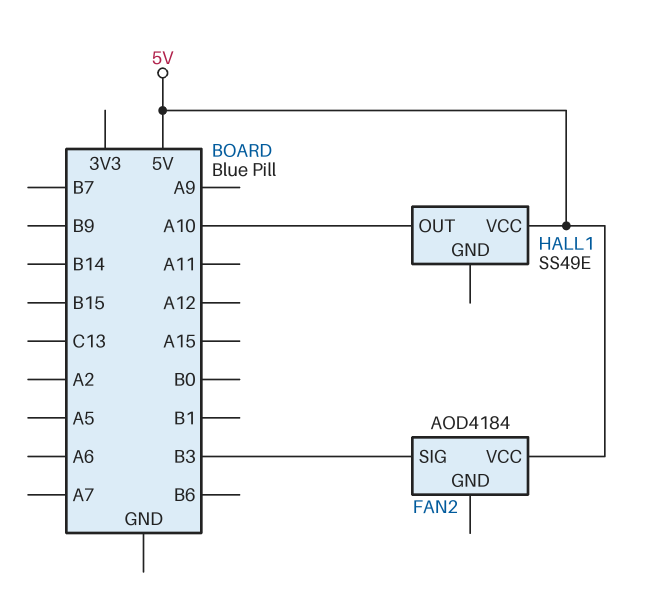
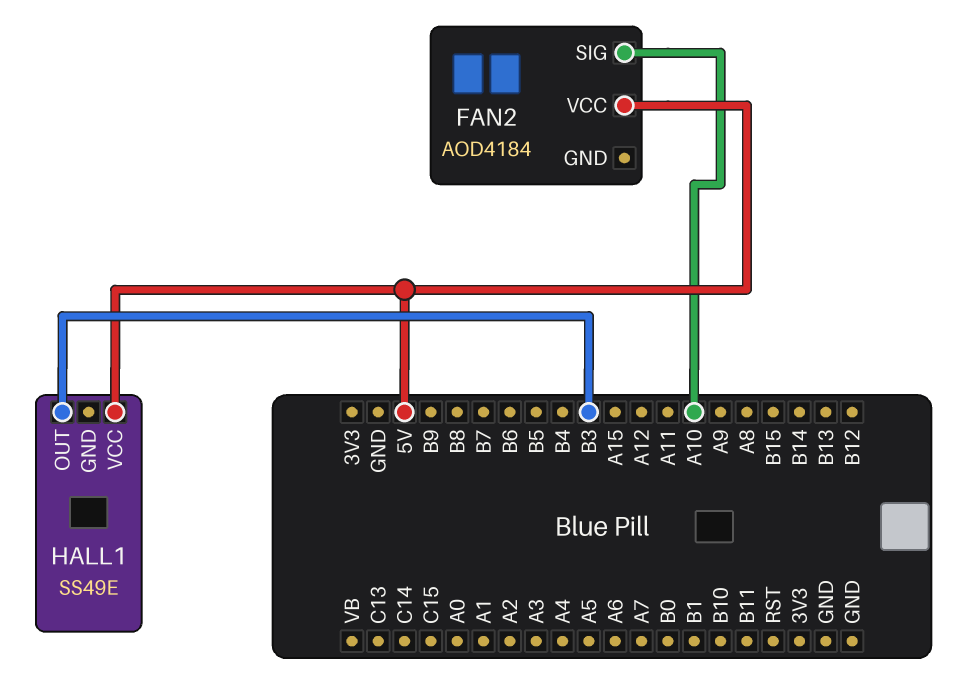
FAN2 pin SIG: B3 -> A10
HALL1 pin OUT: A10 -> B3

